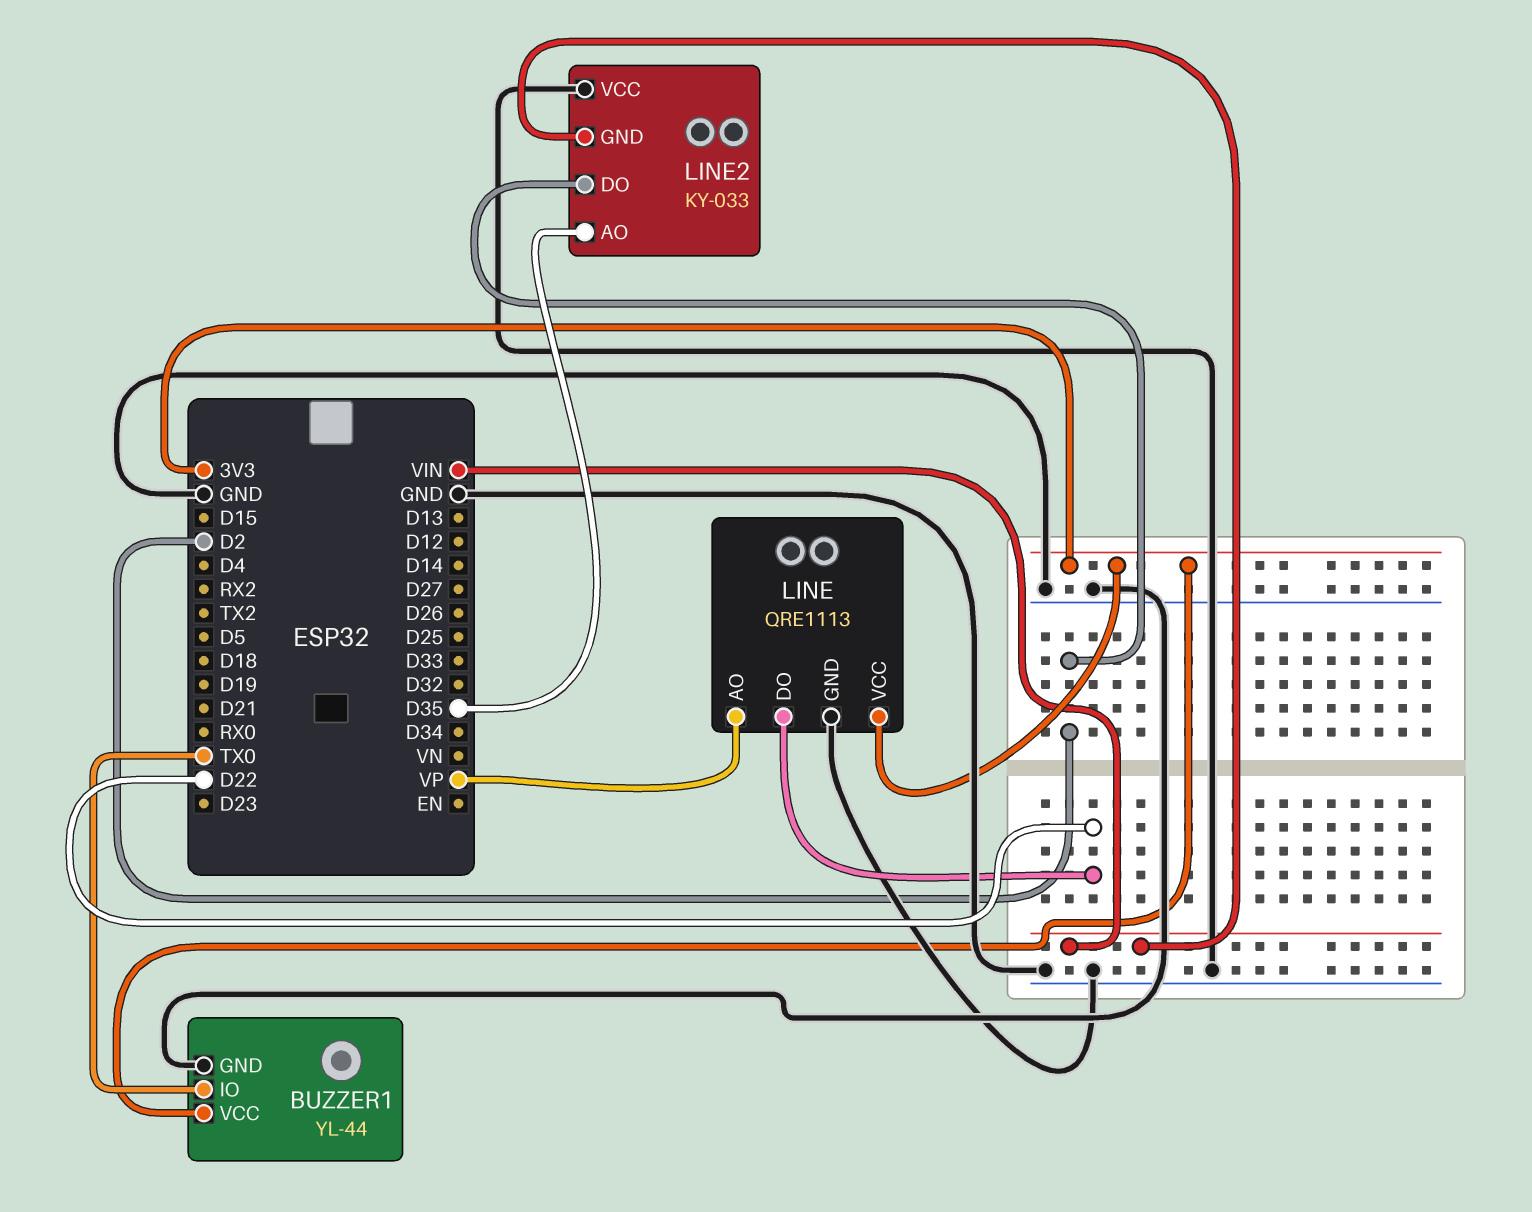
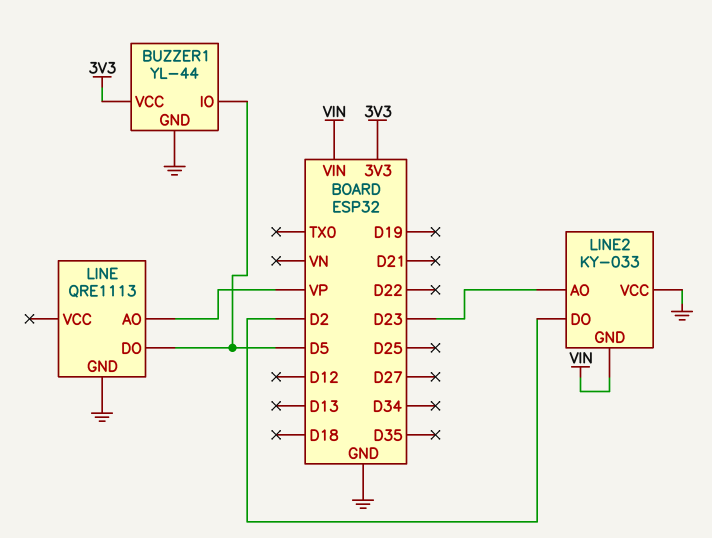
BUZZER1 pin IO: TX0 -> D5
LINE pin DO: D22 -> D5
LINE pin VCC: 3V3 -> none
LINE2 pin AO: D35 -> D23

